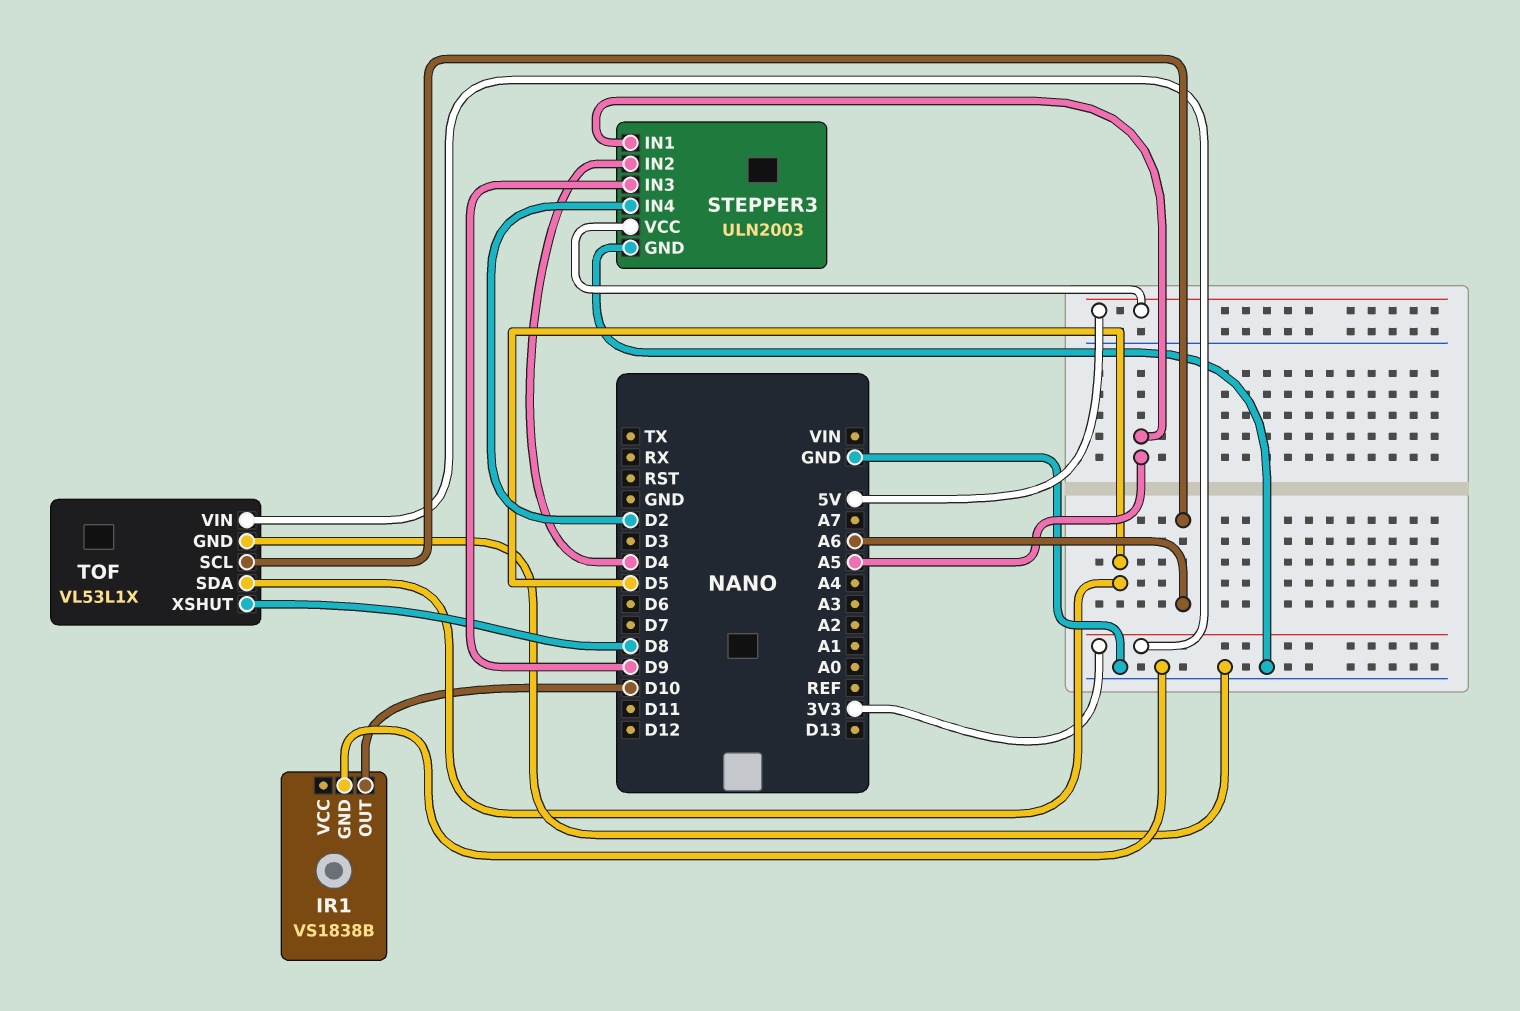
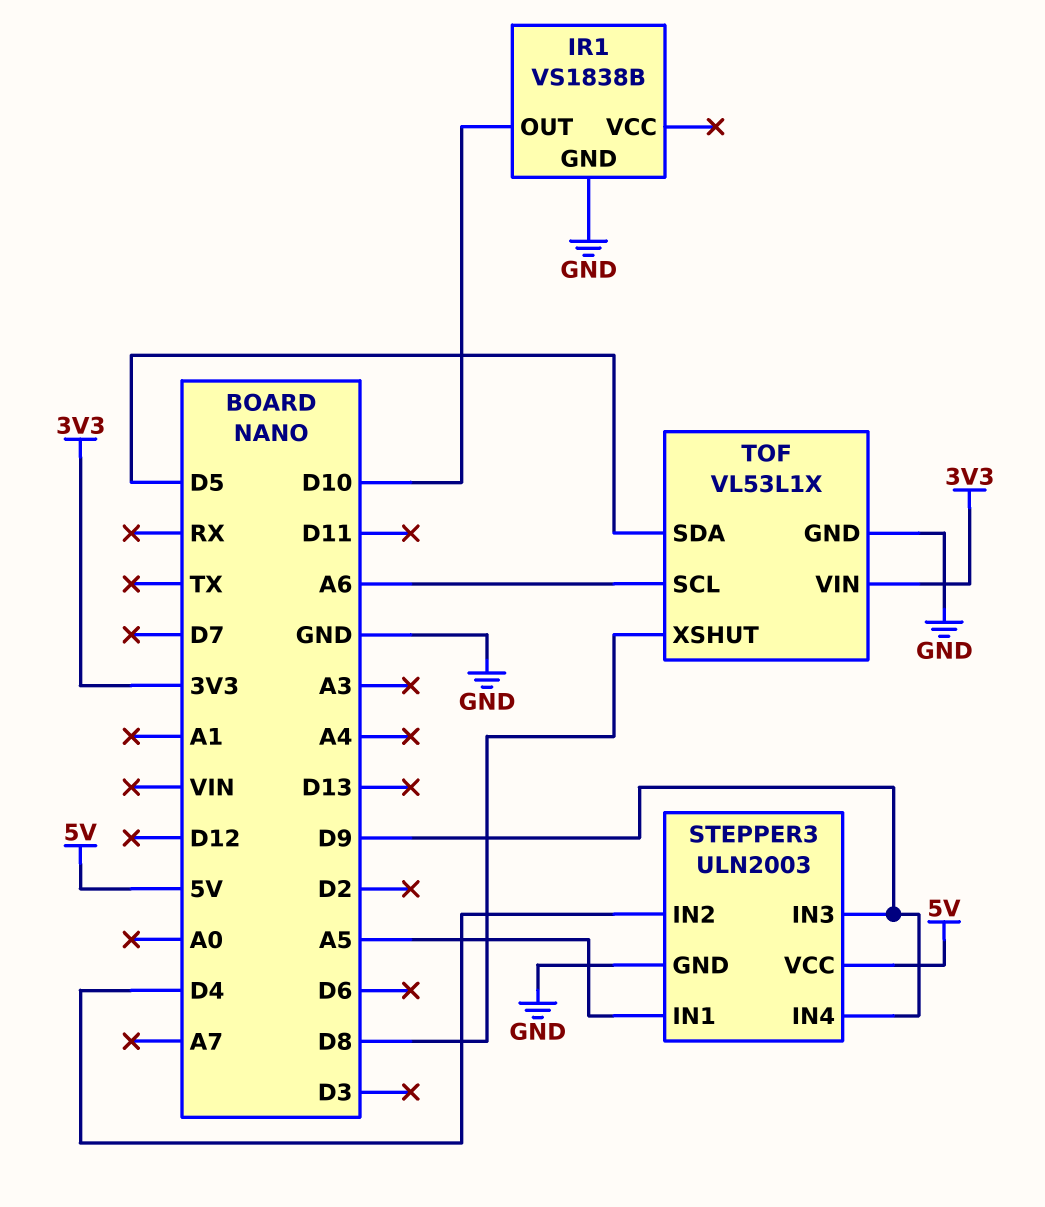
STEPPER3 pin IN4: D2 -> D9

